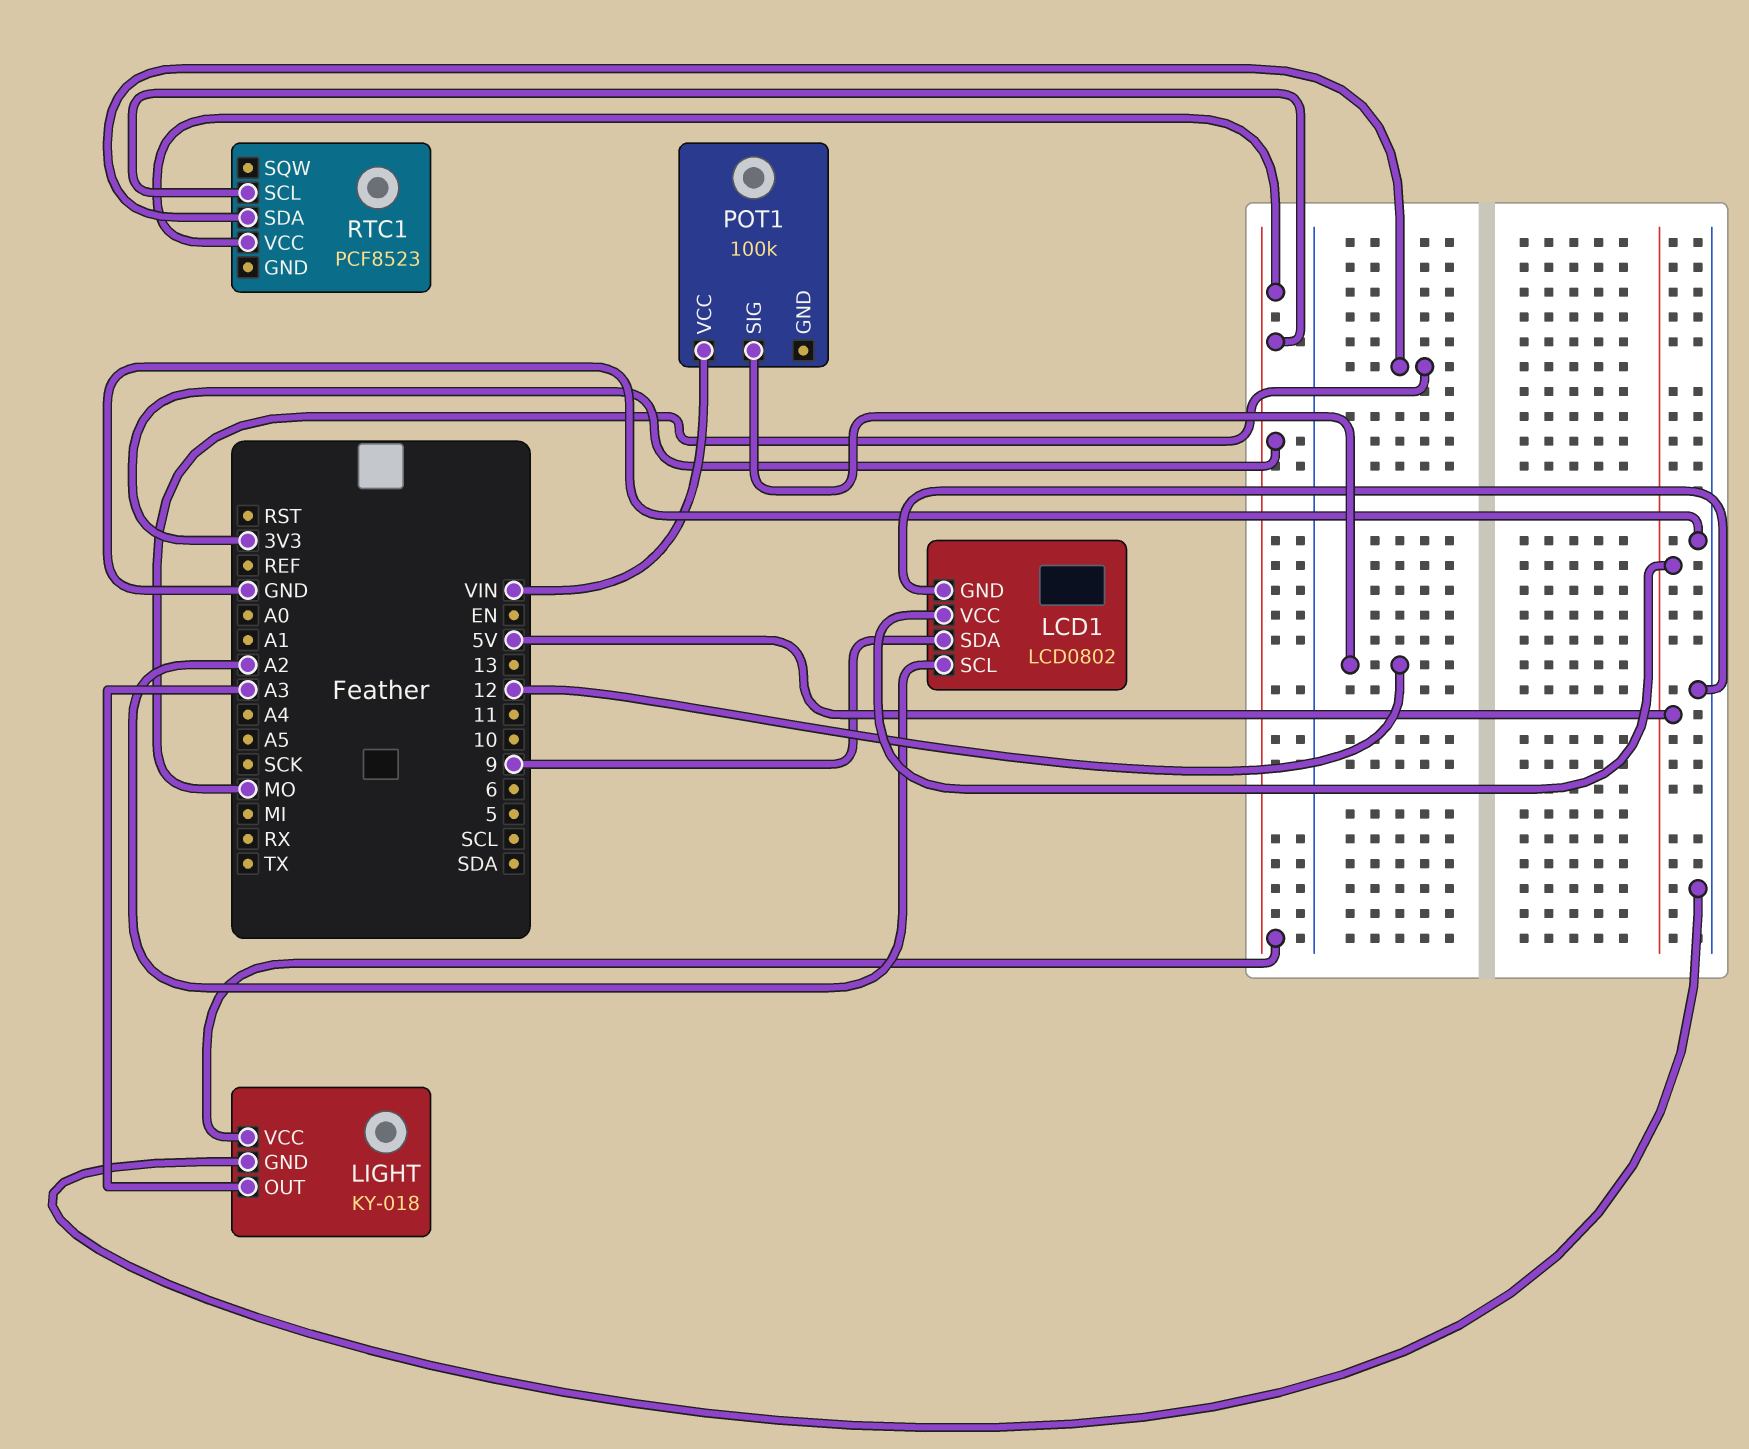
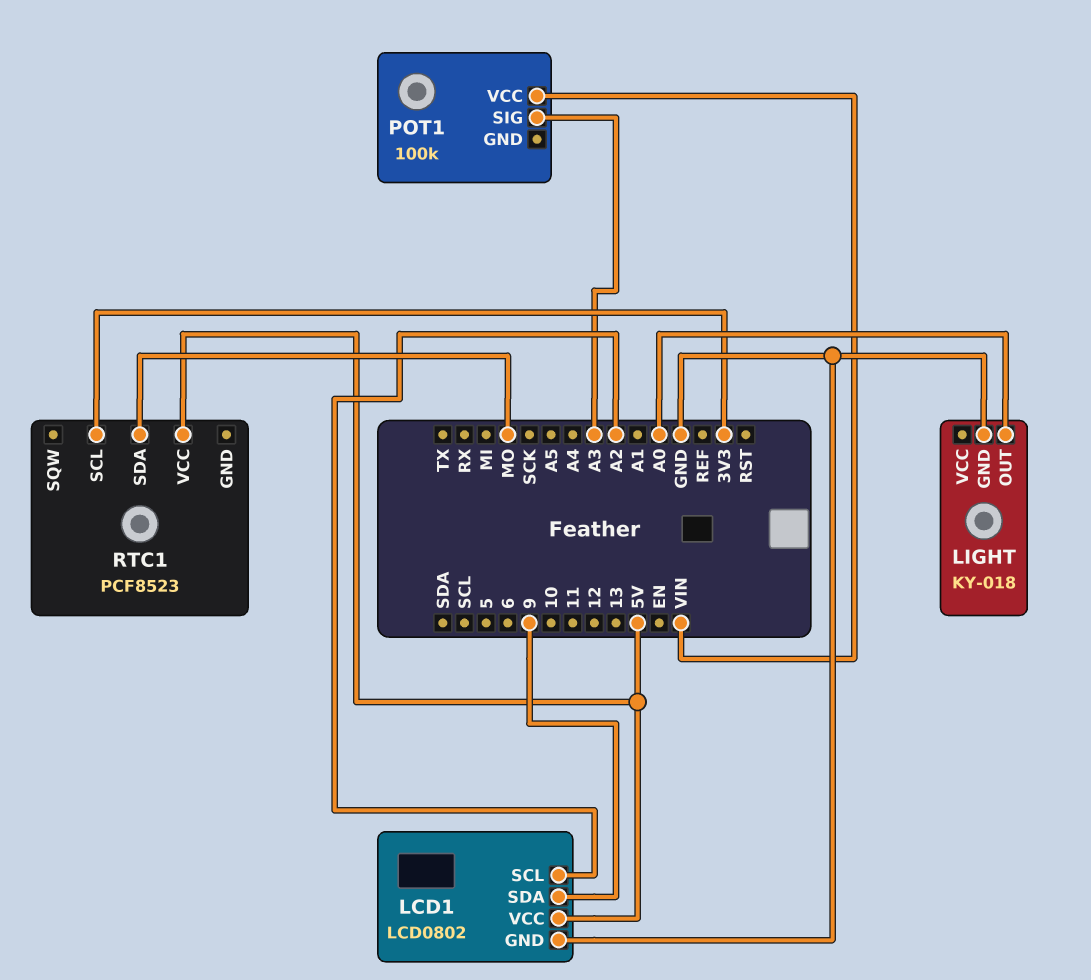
LIGHT pin OUT: A3 -> A0
LIGHT pin VCC: 3V3 -> none
POT1 pin SIG: 12 -> A3
RTC1 pin VCC: 3V3 -> 5V

